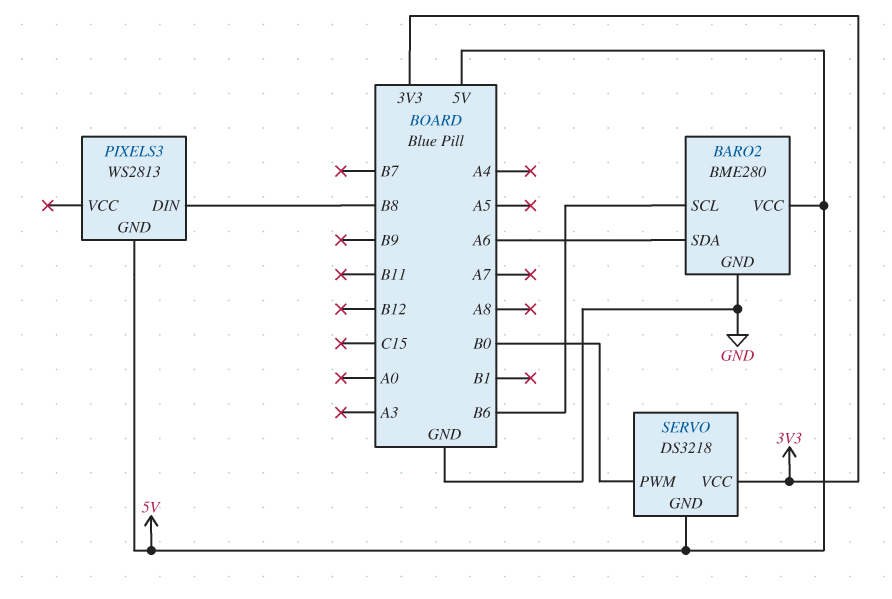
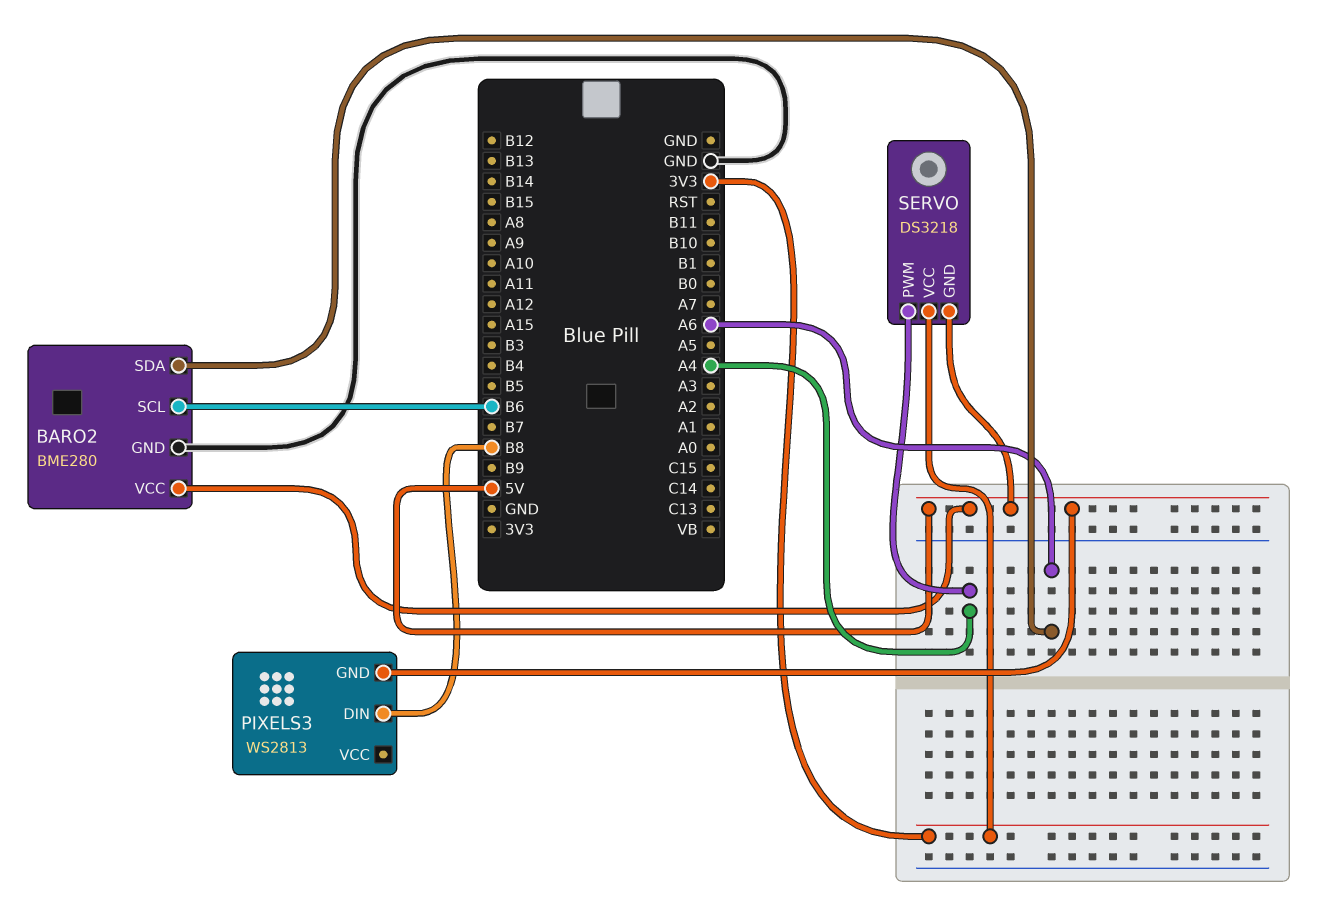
SERVO pin PWM: B0 -> A4

